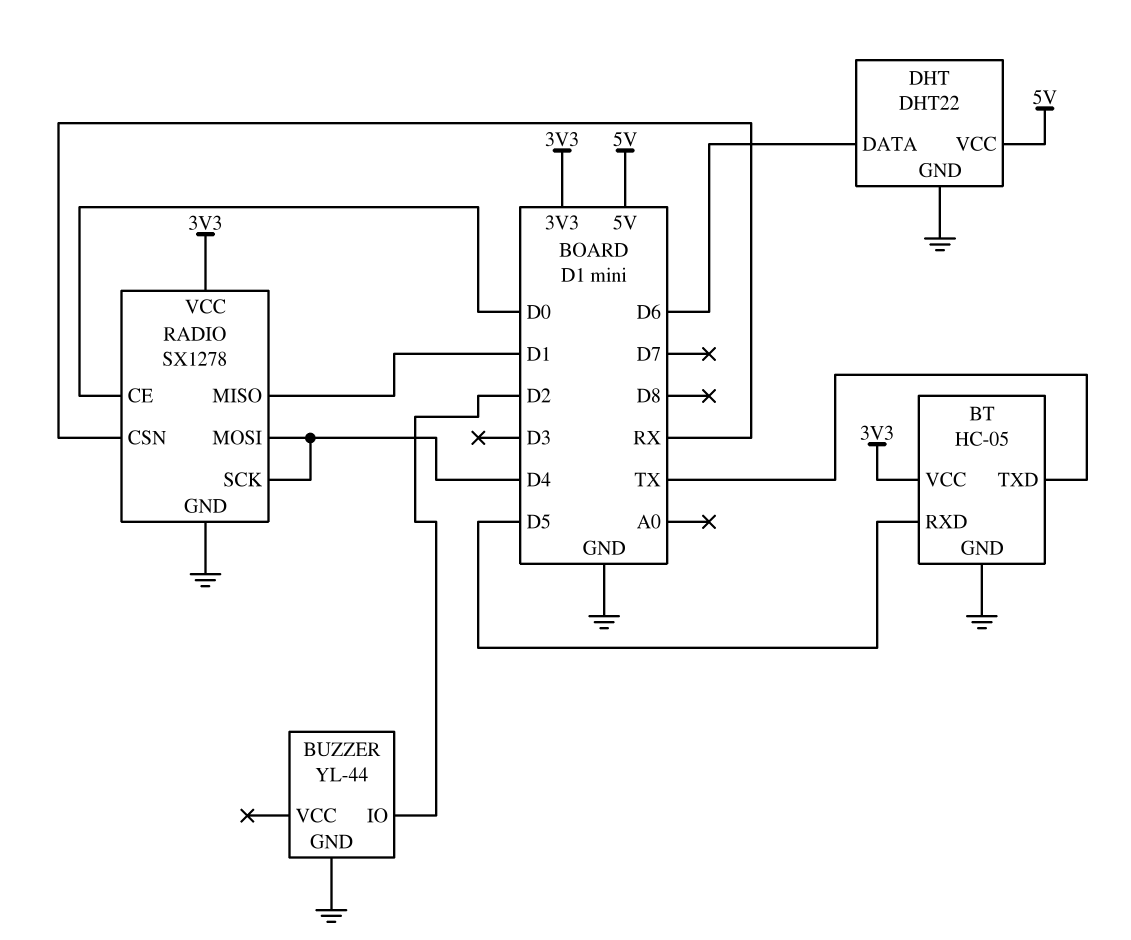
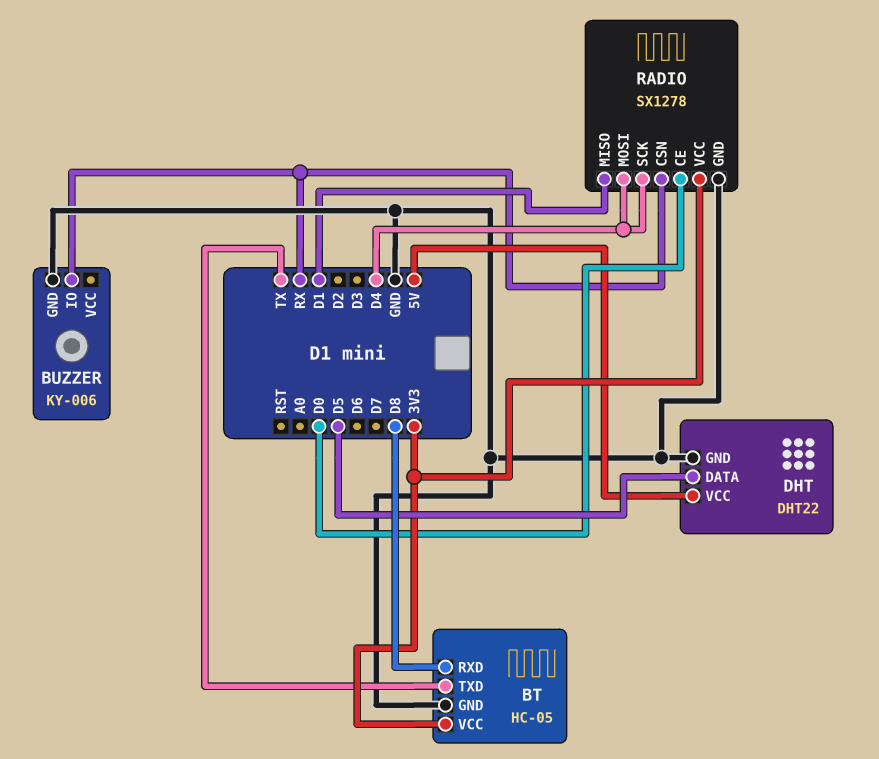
BT pin RXD: D5 -> D8
BUZZER: YL-44 -> KY-006
BUZZER pin IO: D2 -> RX
DHT pin DATA: D6 -> D5

